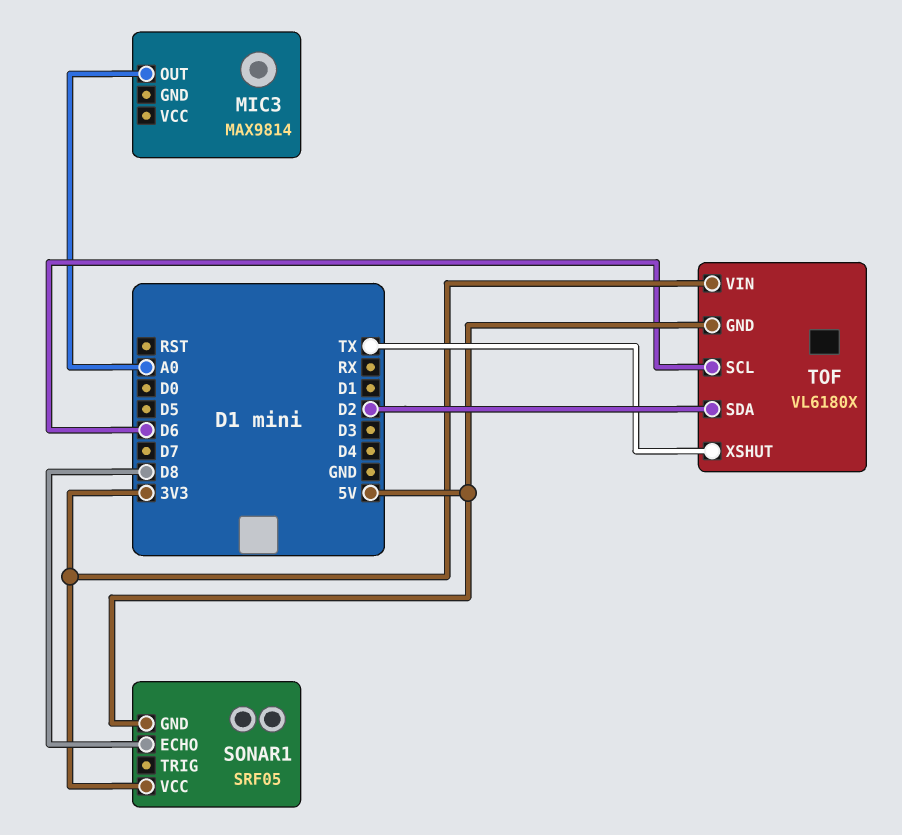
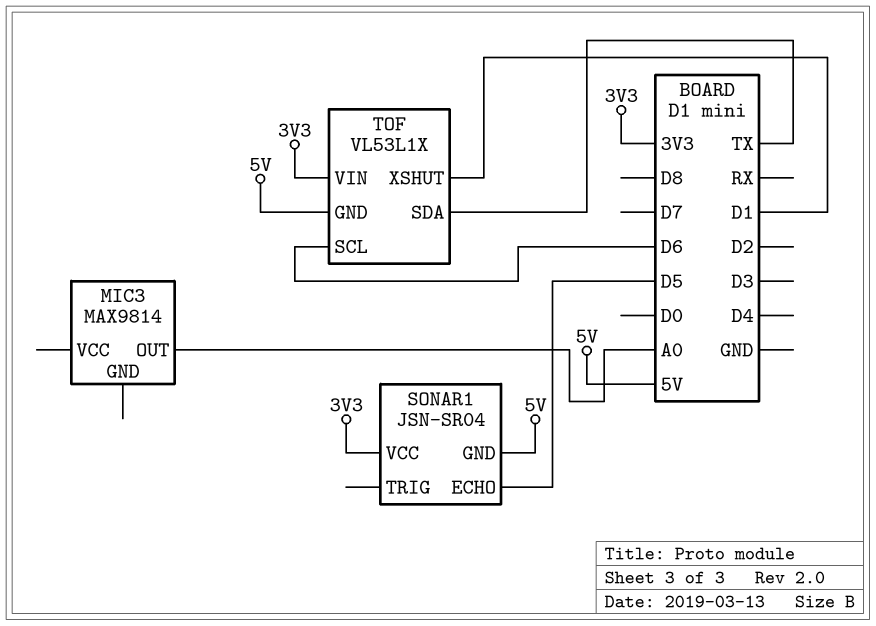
SONAR1: SRF05 -> JSN-SR04
SONAR1 pin ECHO: D8 -> D5
TOF: VL6180X -> VL53L1X
TOF pin SDA: D2 -> TX
TOF pin XSHUT: TX -> D1

